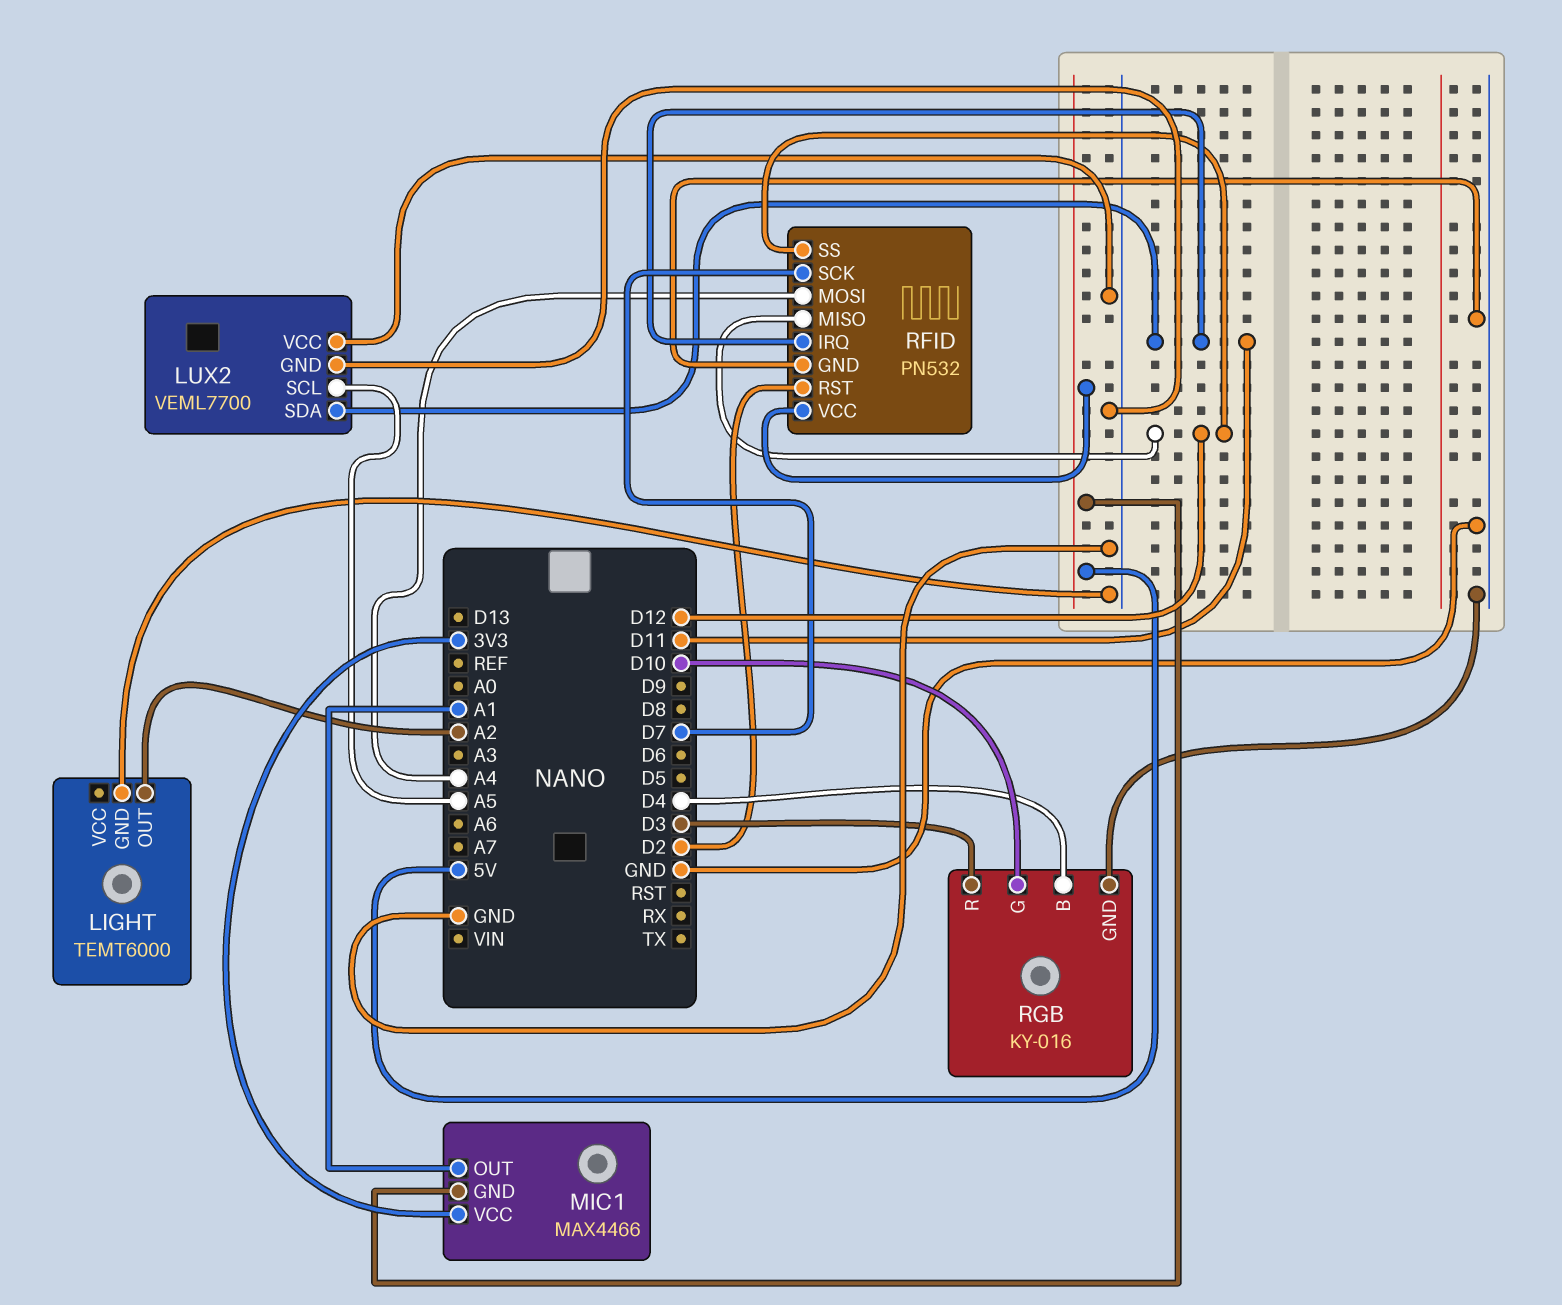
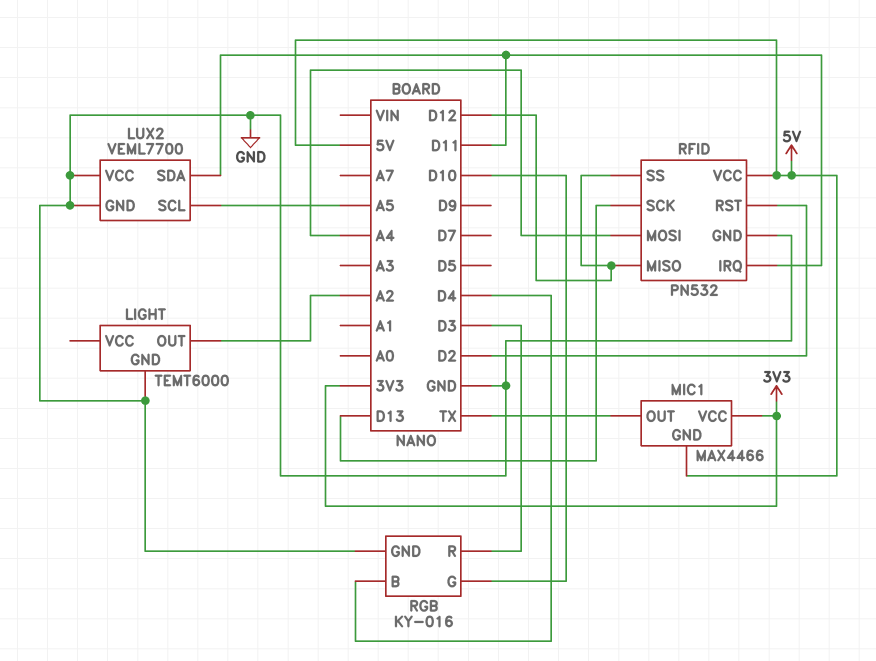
MIC1 pin OUT: A1 -> TX
RFID pin SCK: D7 -> D13

